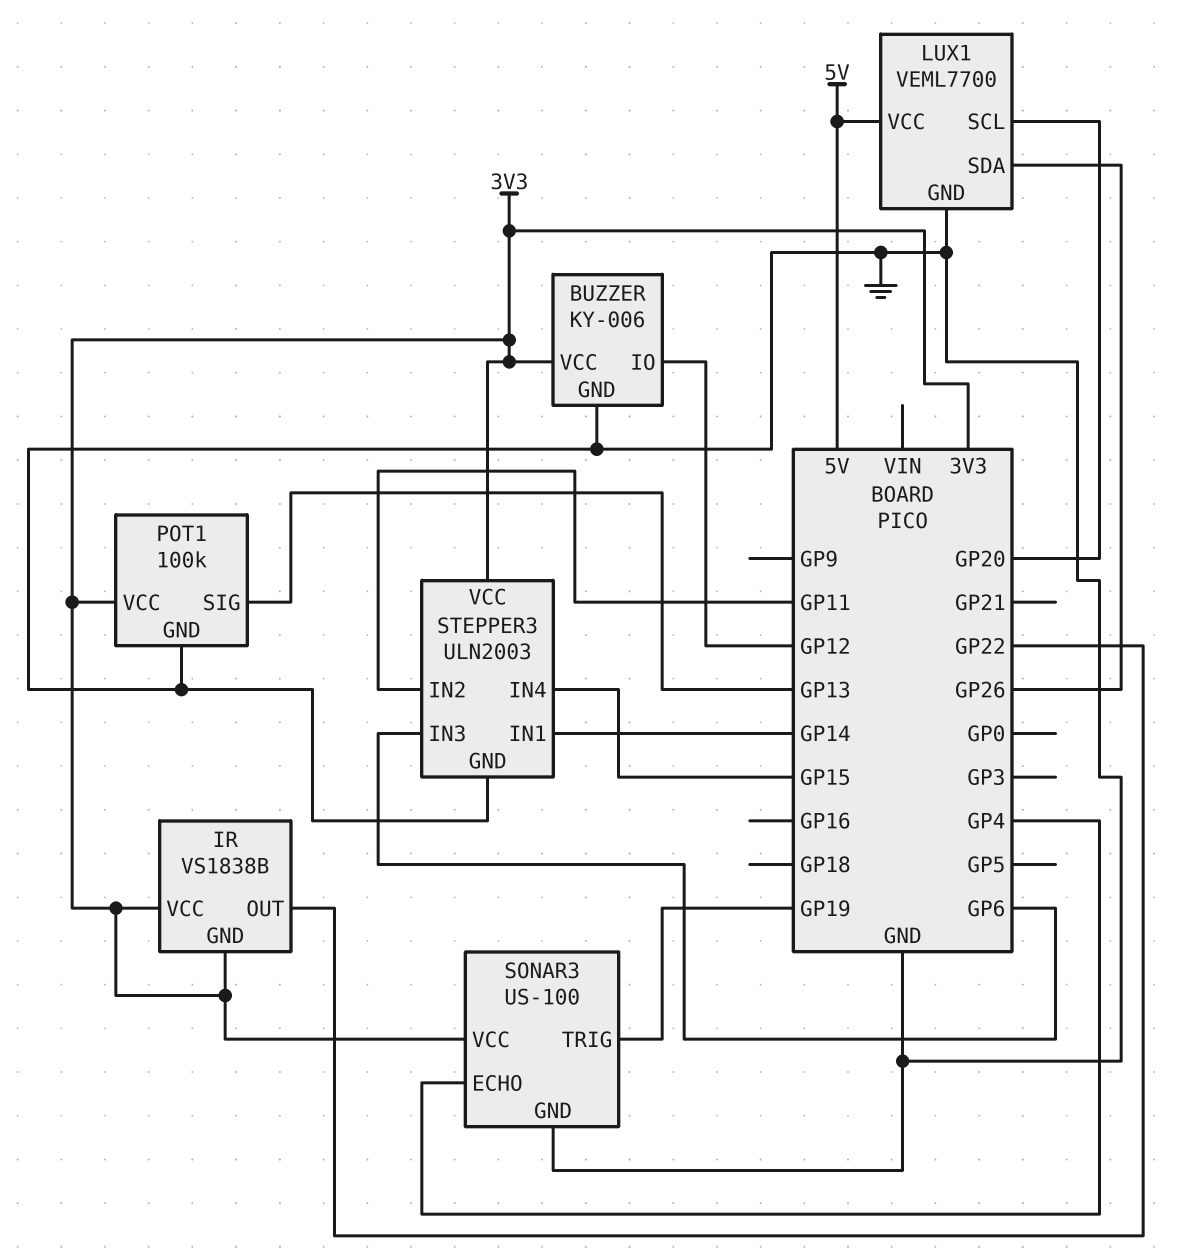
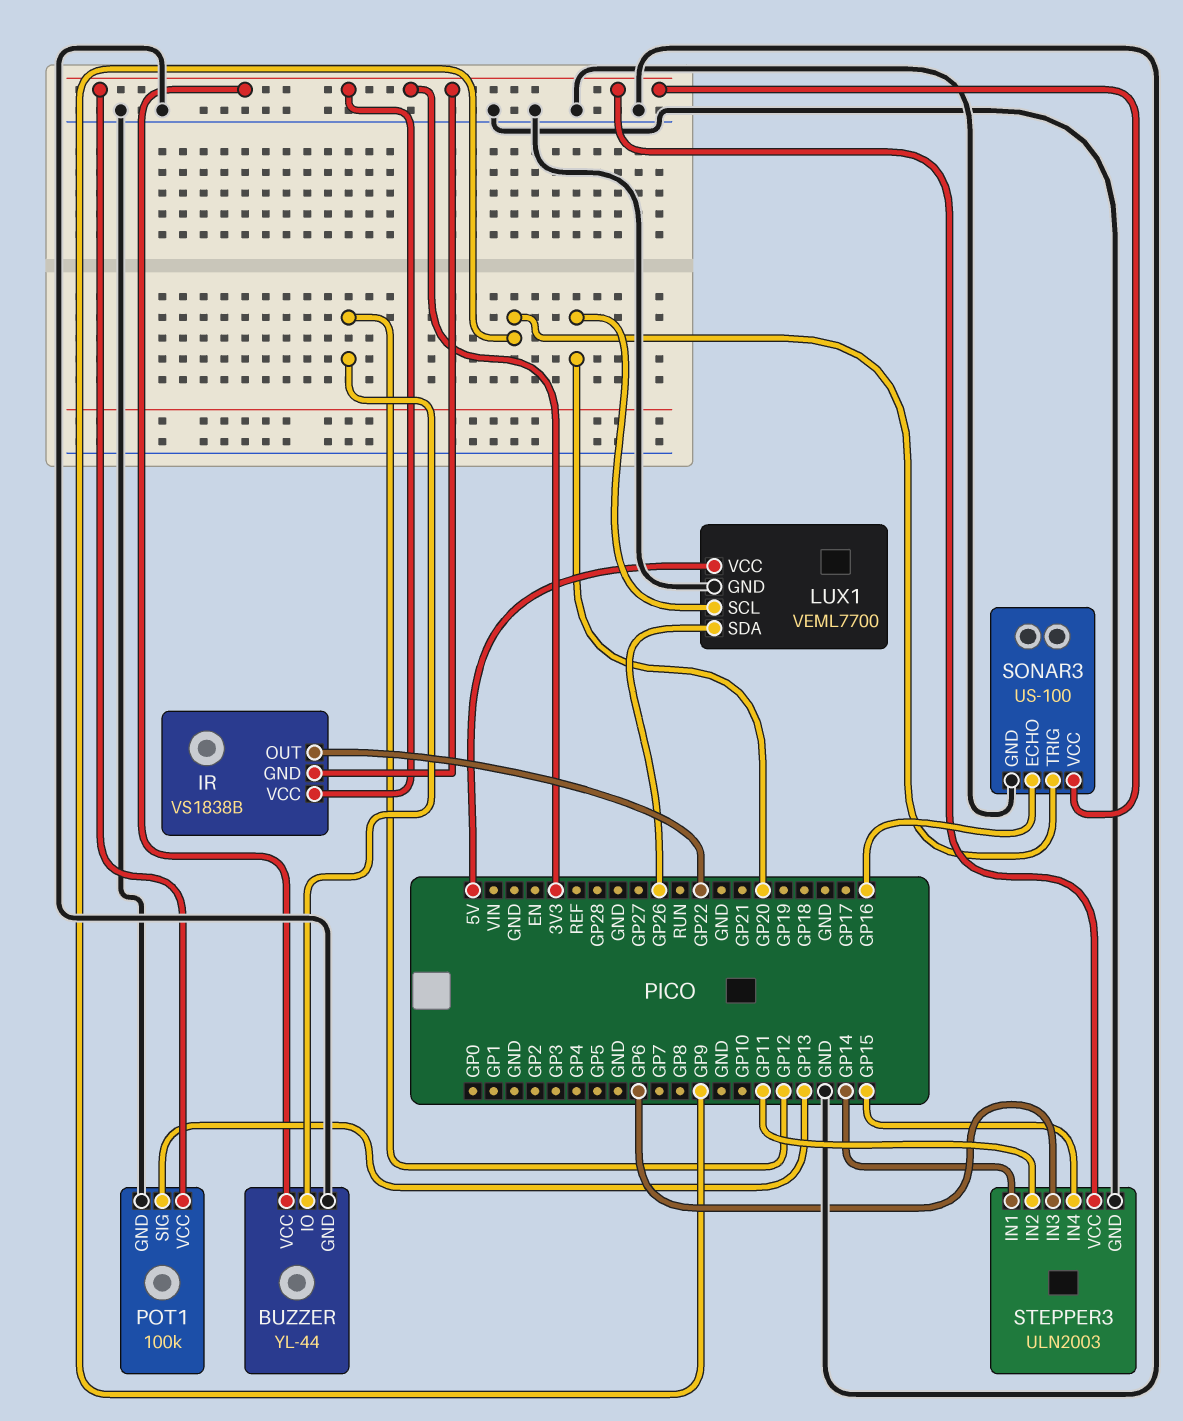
BUZZER: KY-006 -> YL-44
SONAR3 pin ECHO: GP4 -> GP16
SONAR3 pin TRIG: GP19 -> GP9

